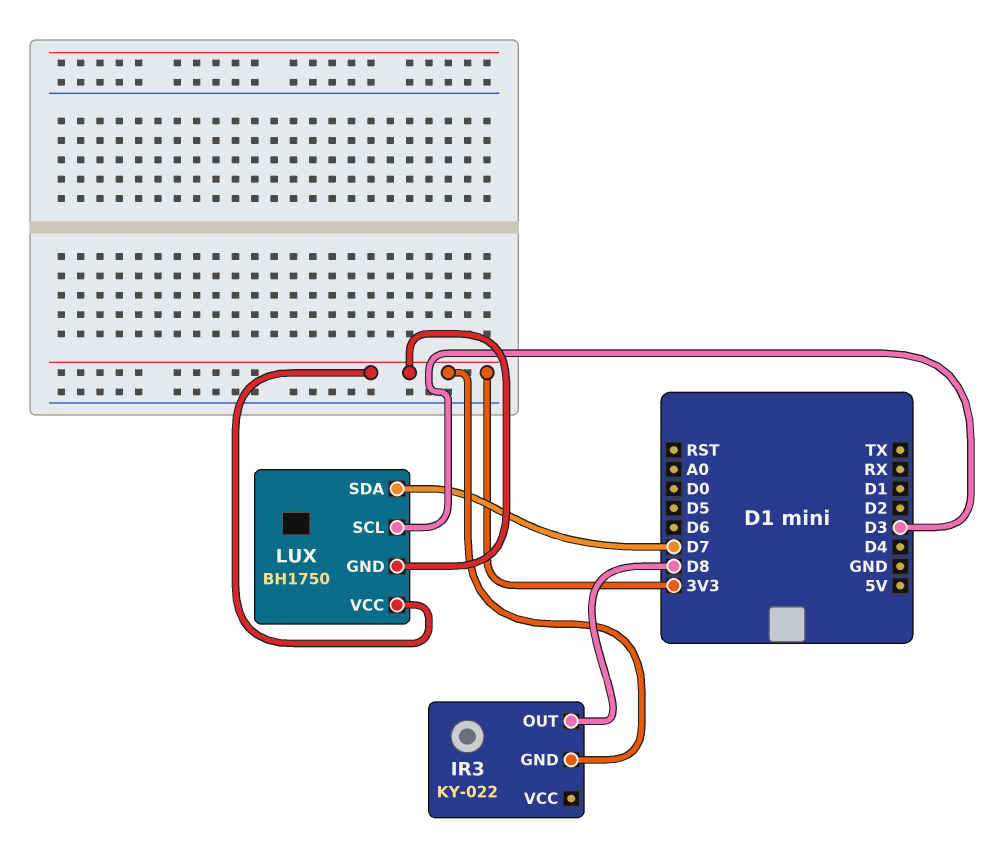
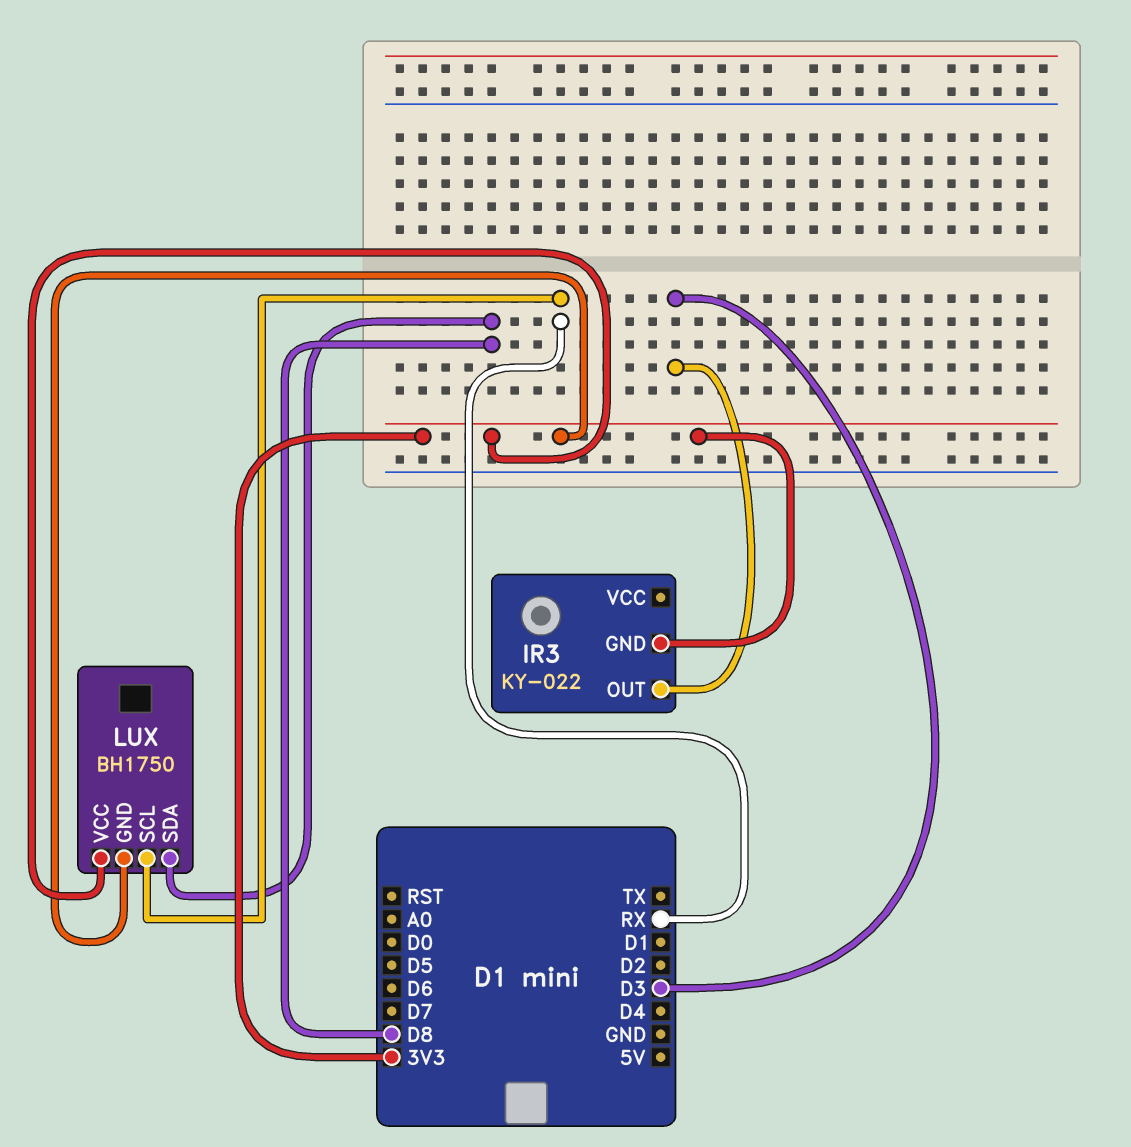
IR3 pin OUT: D8 -> D3
LUX pin SCL: D3 -> RX
LUX pin SDA: D7 -> D8

